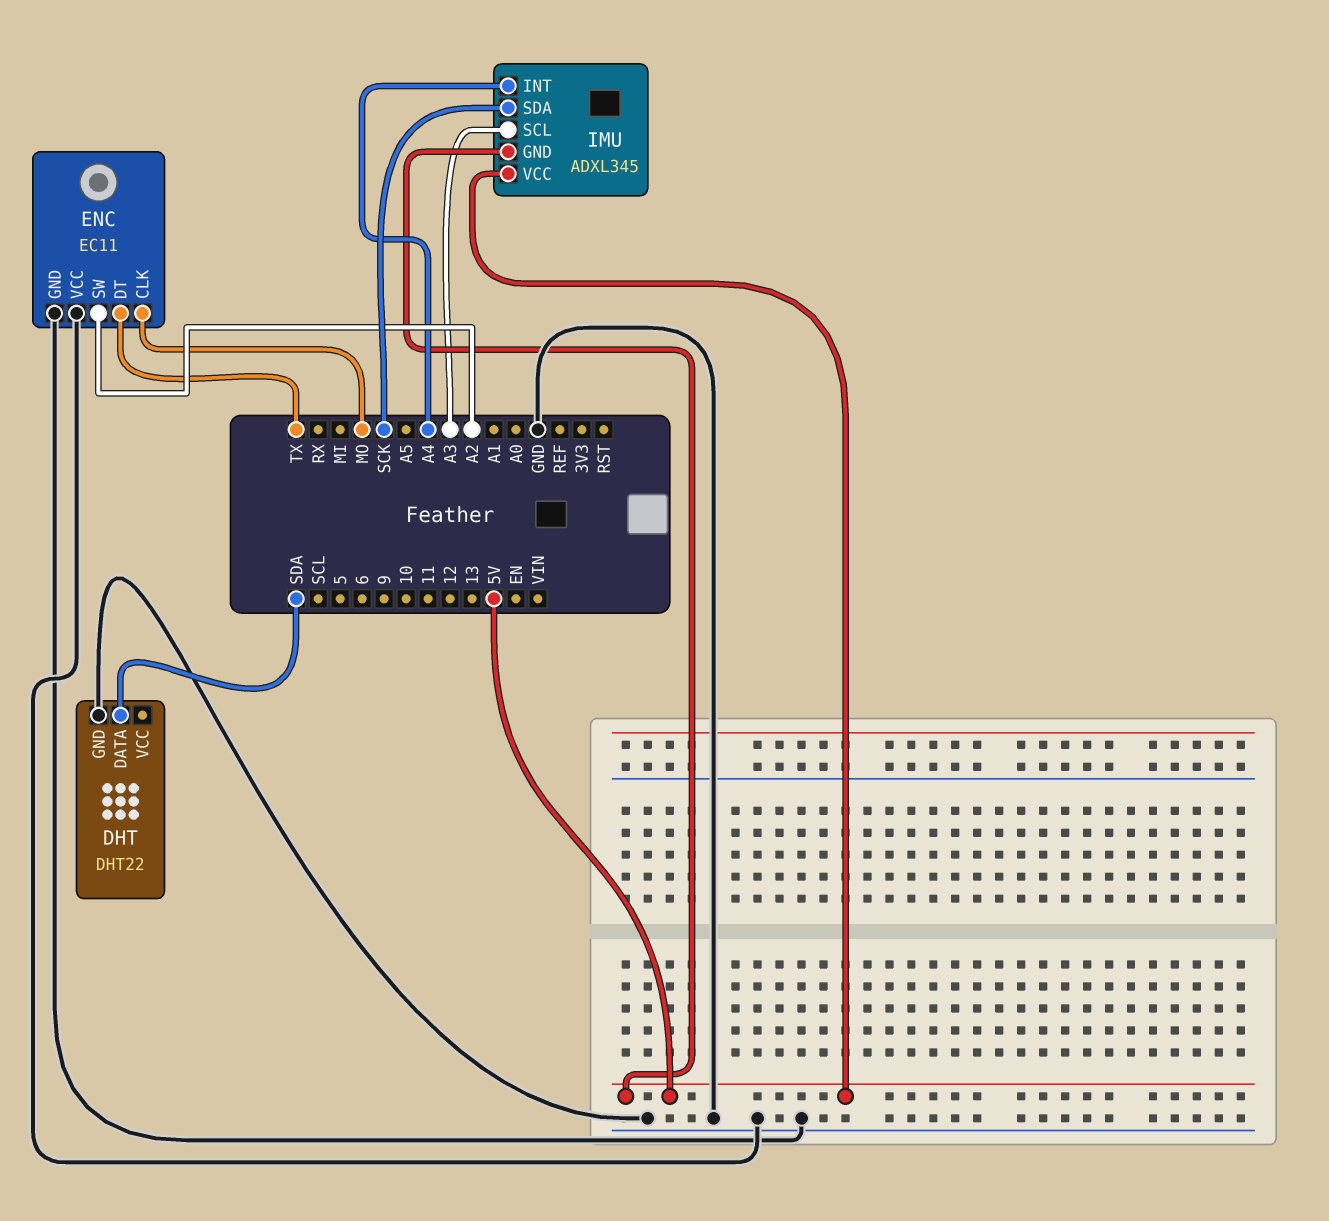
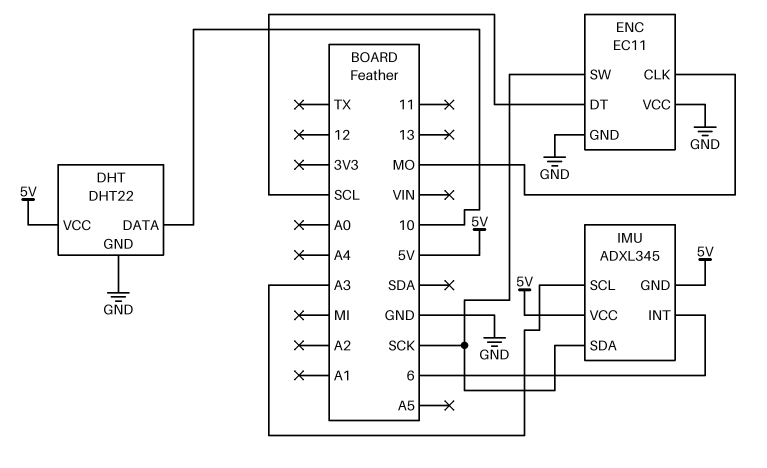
DHT pin DATA: SDA -> 10
DHT pin VCC: none -> 5V
ENC pin DT: TX -> SCL
ENC pin SW: A2 -> SCK
IMU pin INT: A4 -> 6

